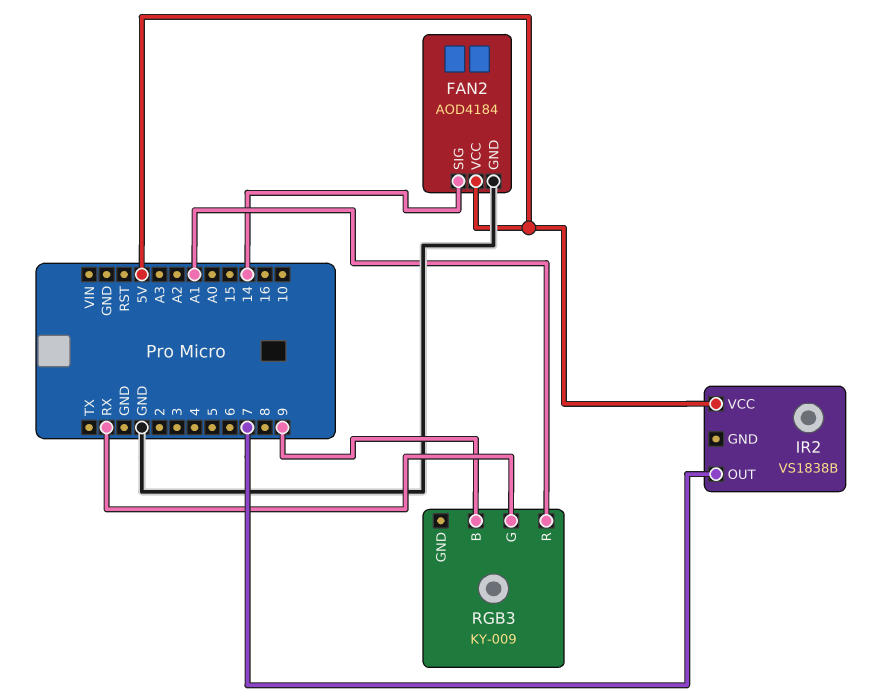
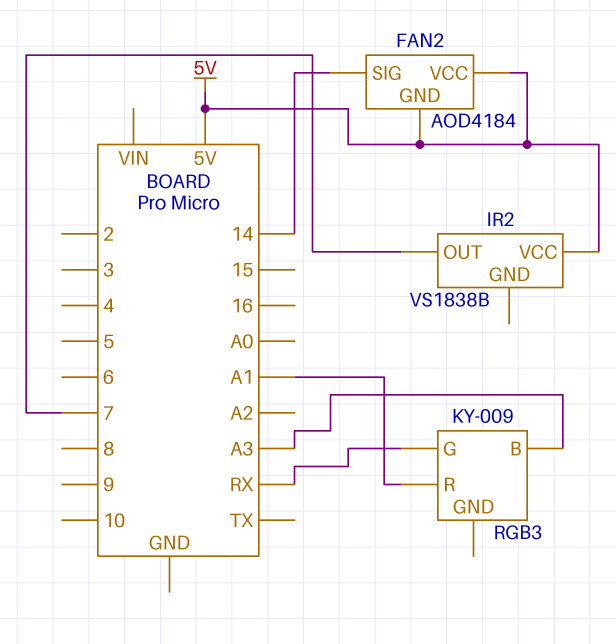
FAN2 pin GND: GND -> 5V
RGB3 pin B: 9 -> A3

